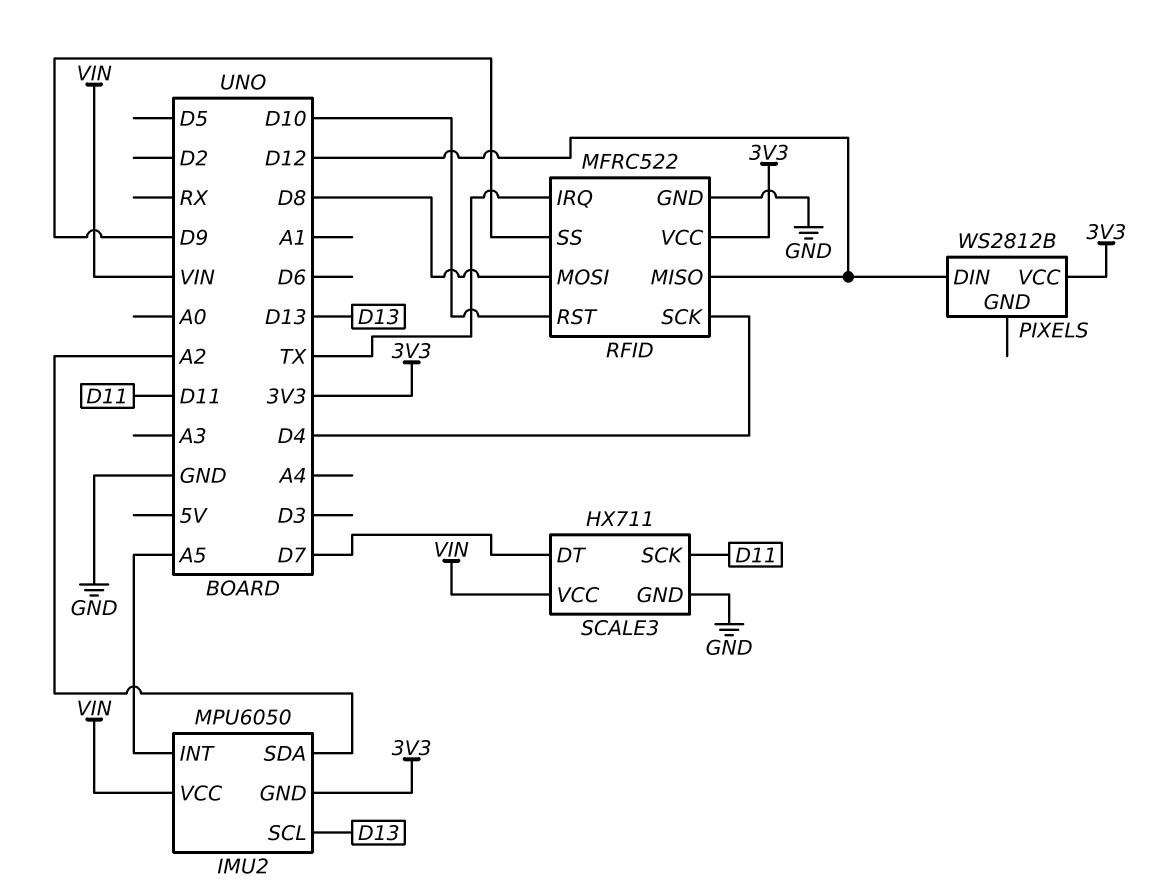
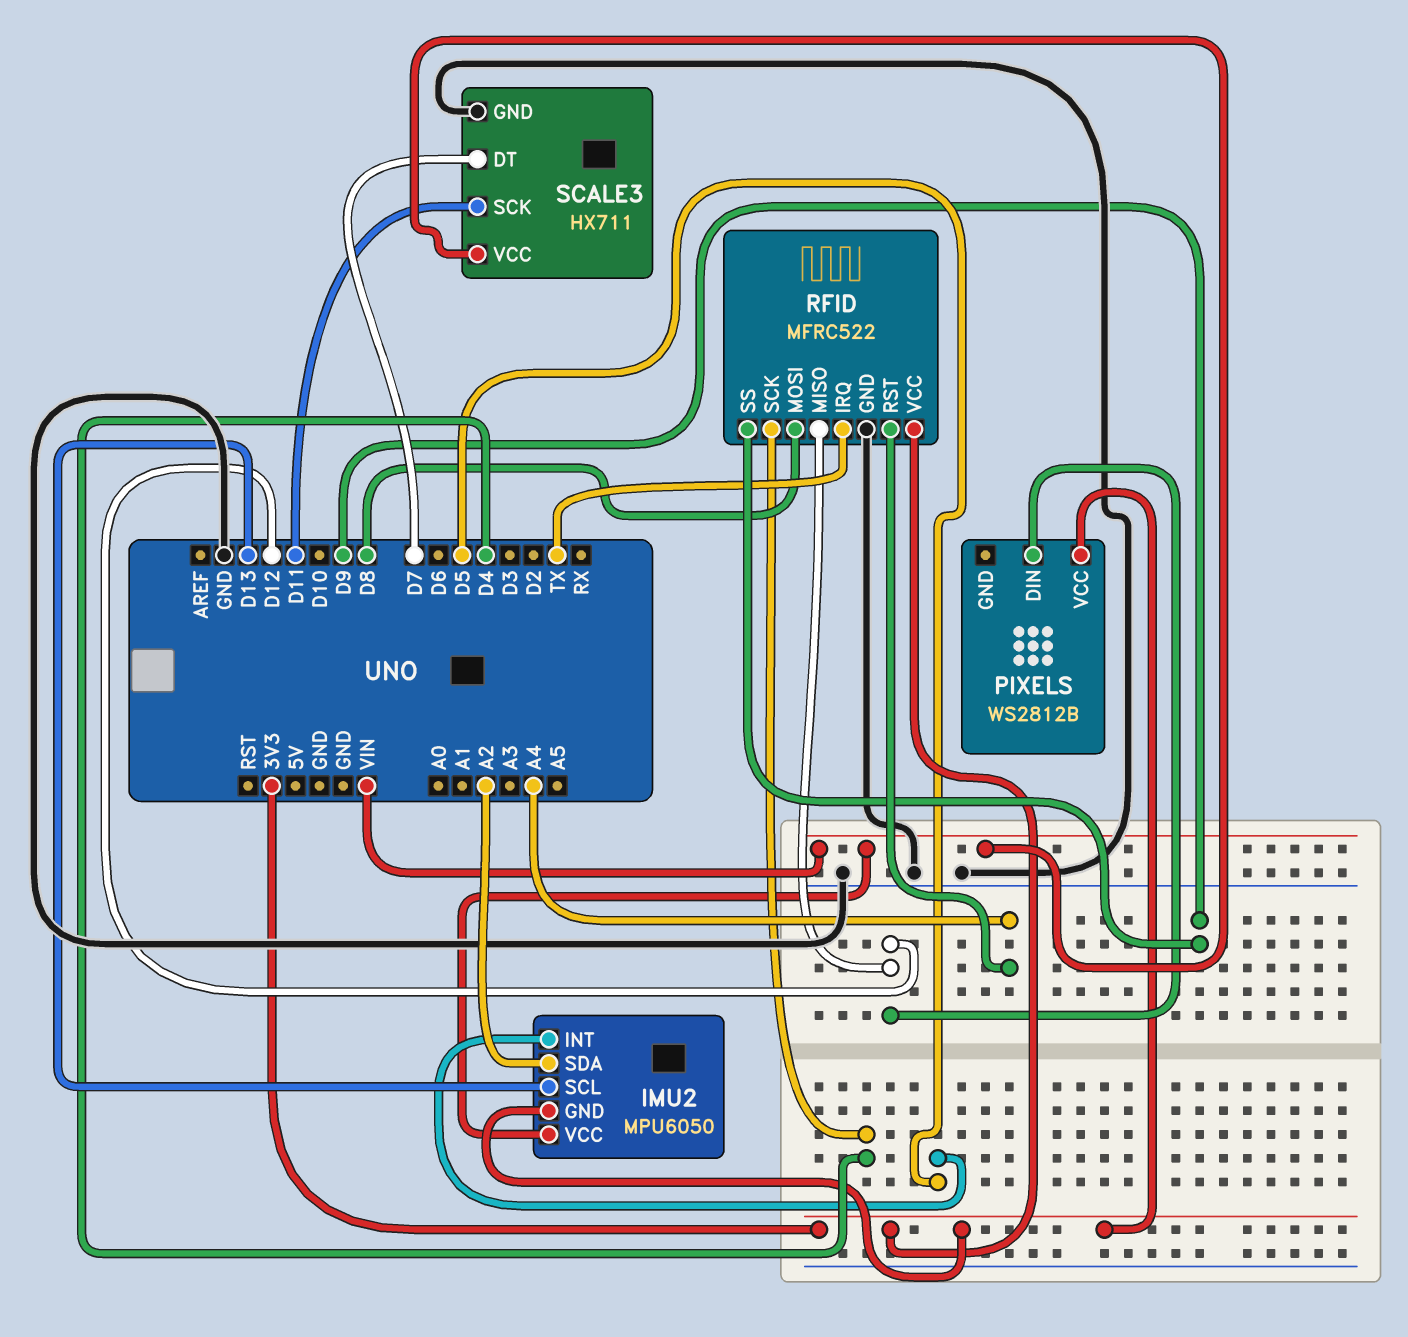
IMU2 pin INT: A5 -> D5
RFID pin RST: D10 -> A4

